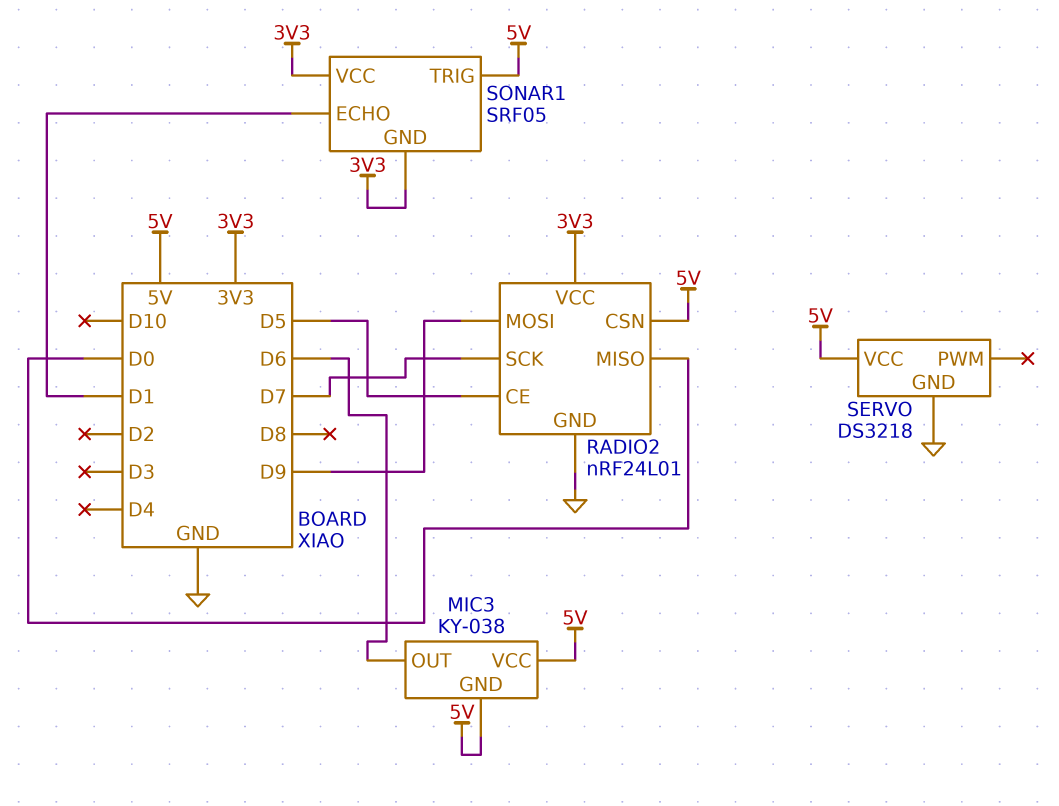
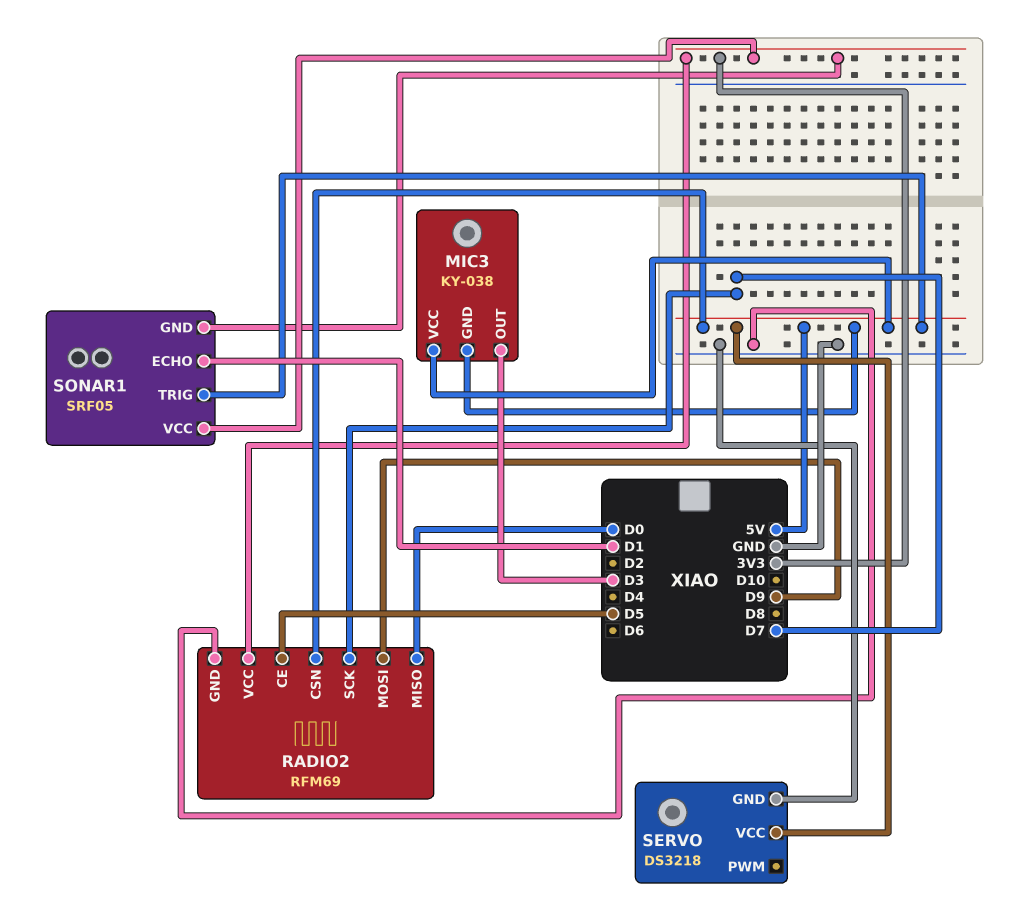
MIC3 pin OUT: D6 -> D3
RADIO2: nRF24L01 -> RFM69

